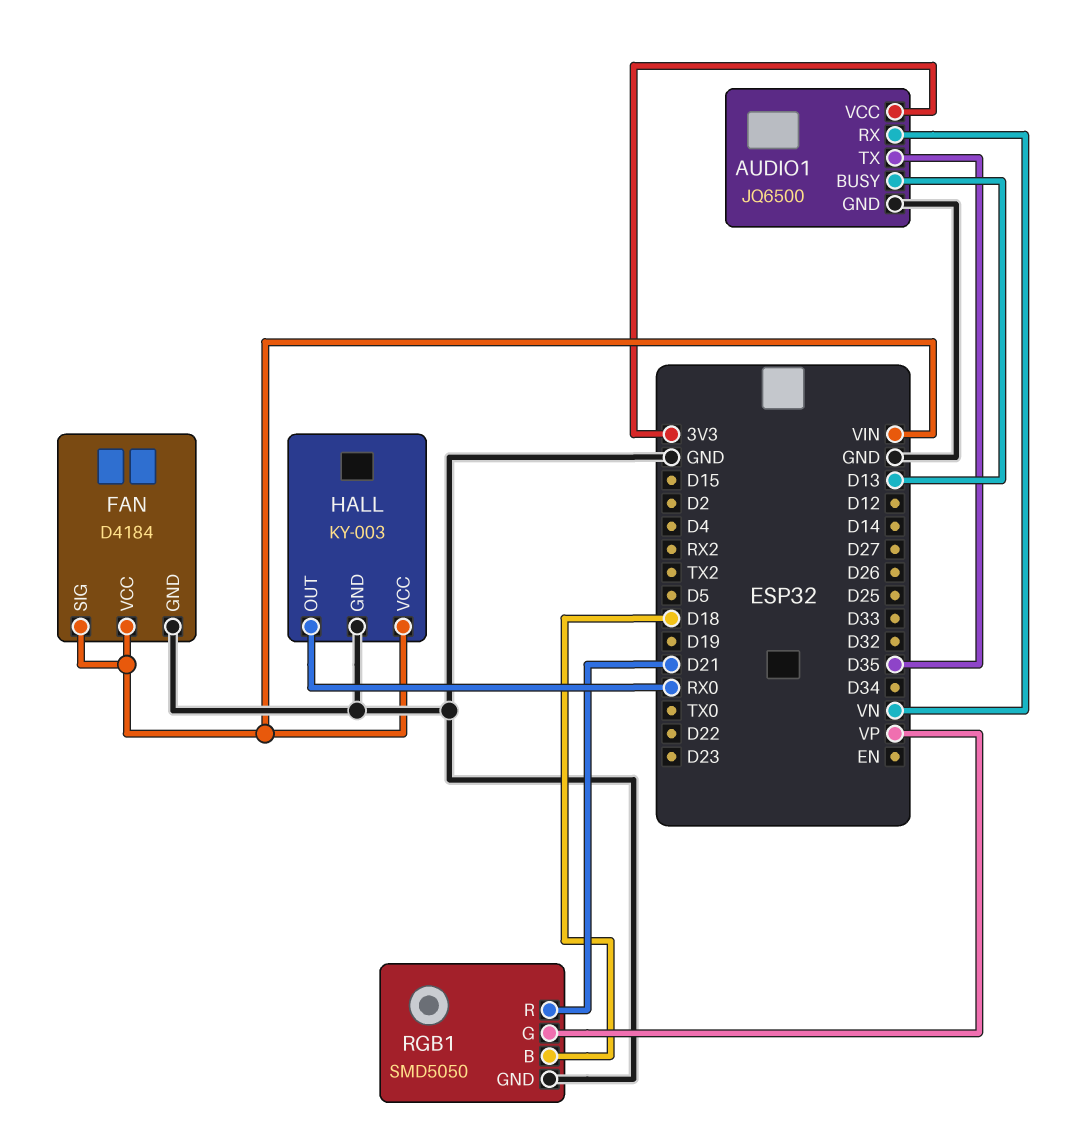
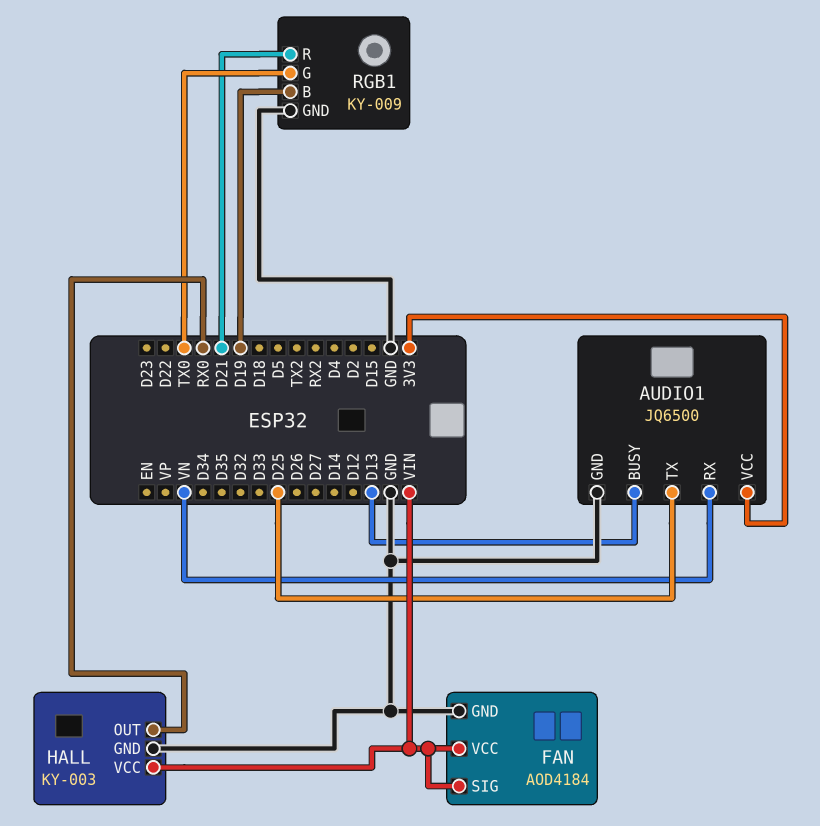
AUDIO1 pin TX: D35 -> D25
FAN: D4184 -> AOD4184
RGB1: SMD5050 -> KY-009
RGB1 pin B: D18 -> D19
RGB1 pin G: VP -> TX0

